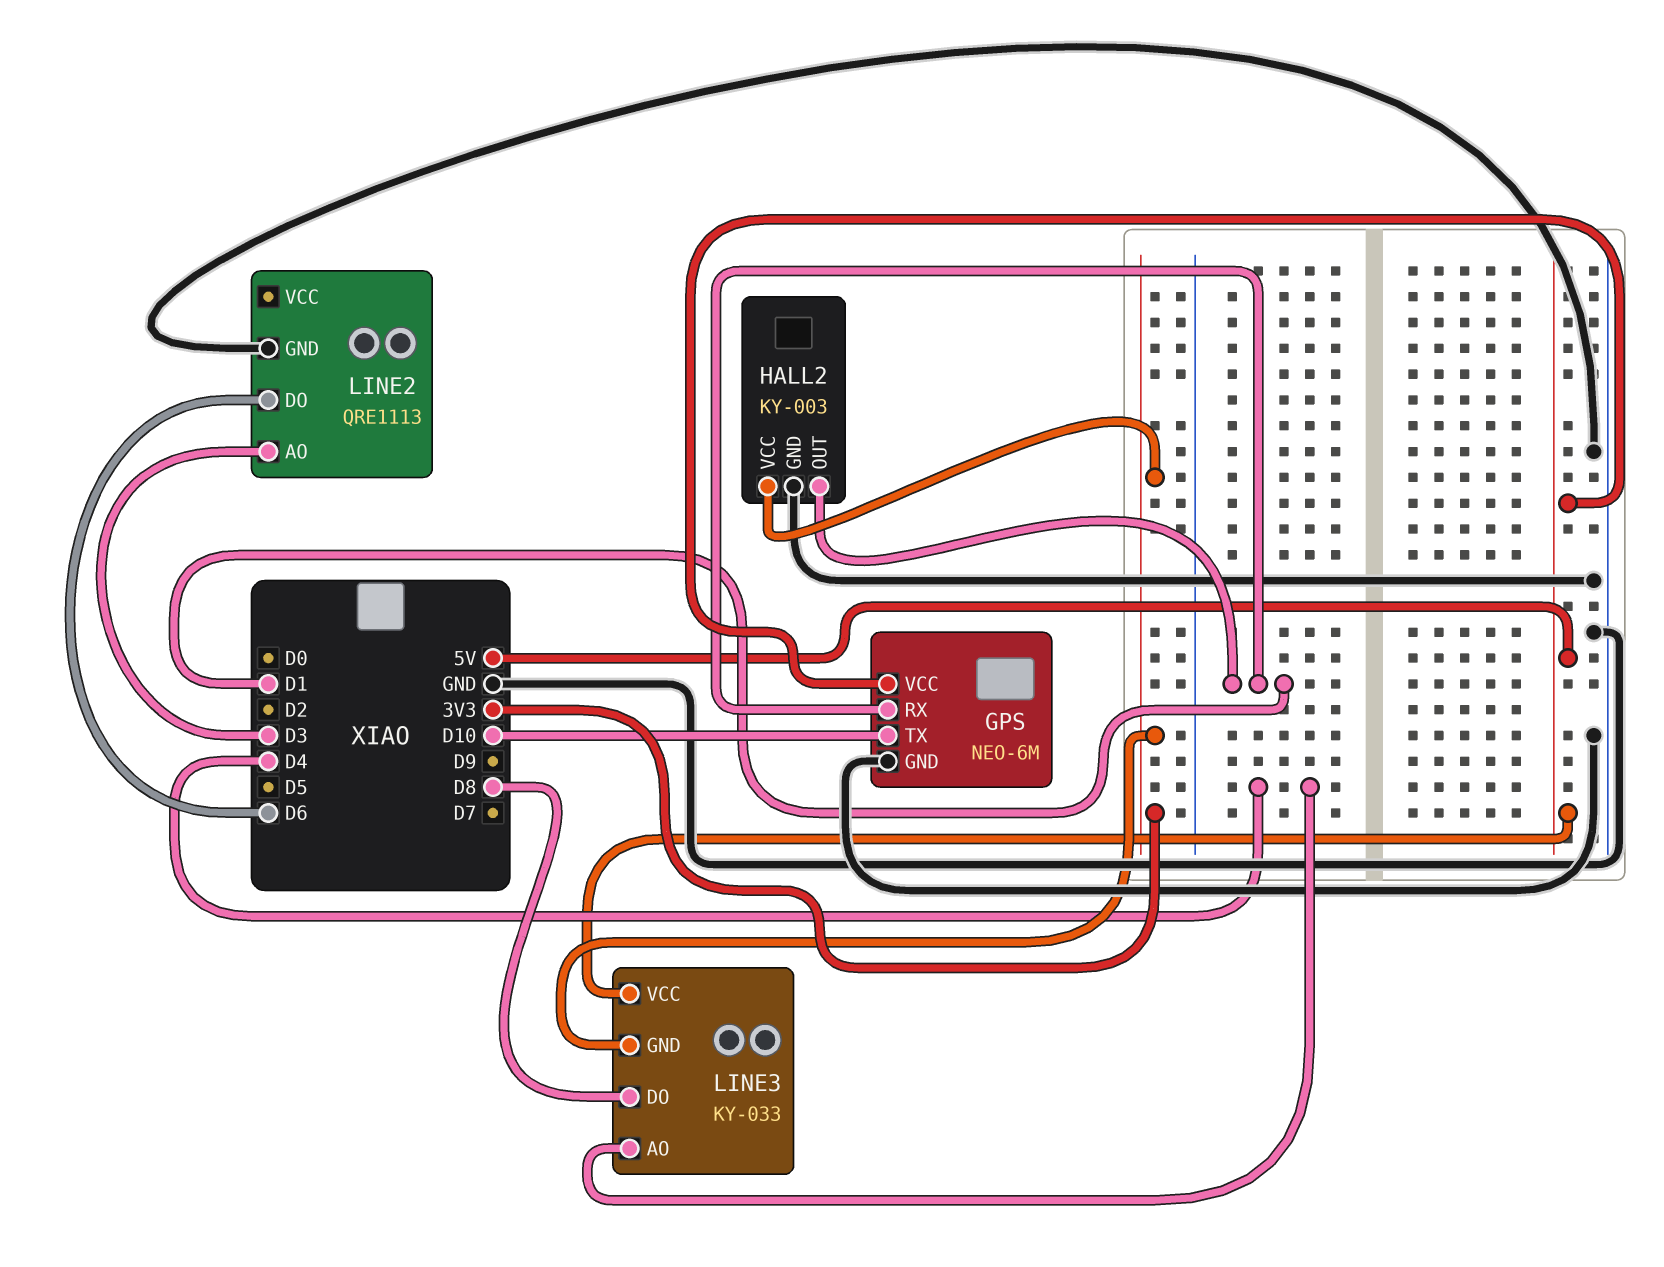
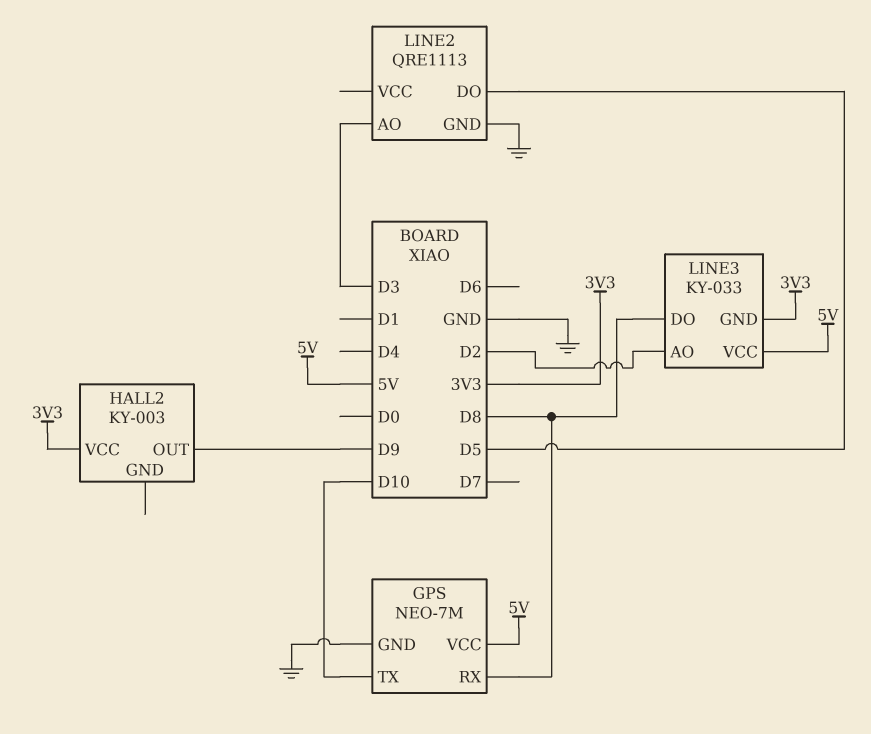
GPS: NEO-6M -> NEO-7M
GPS pin RX: D1 -> D8
HALL2 pin GND: GND -> none
HALL2 pin OUT: D1 -> D9
LINE2 pin DO: D6 -> D5
LINE3 pin AO: D4 -> D2

